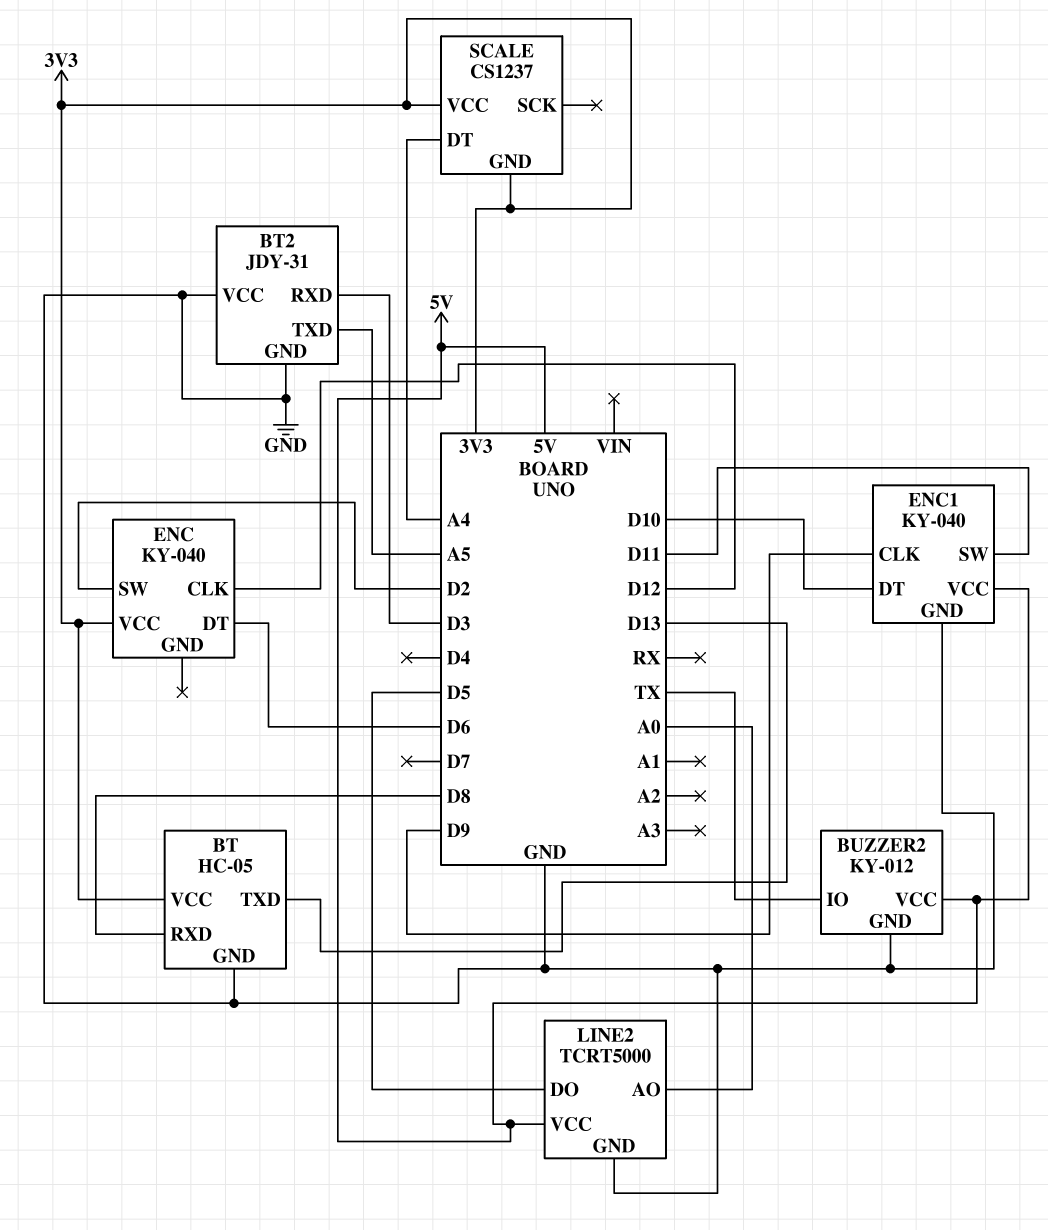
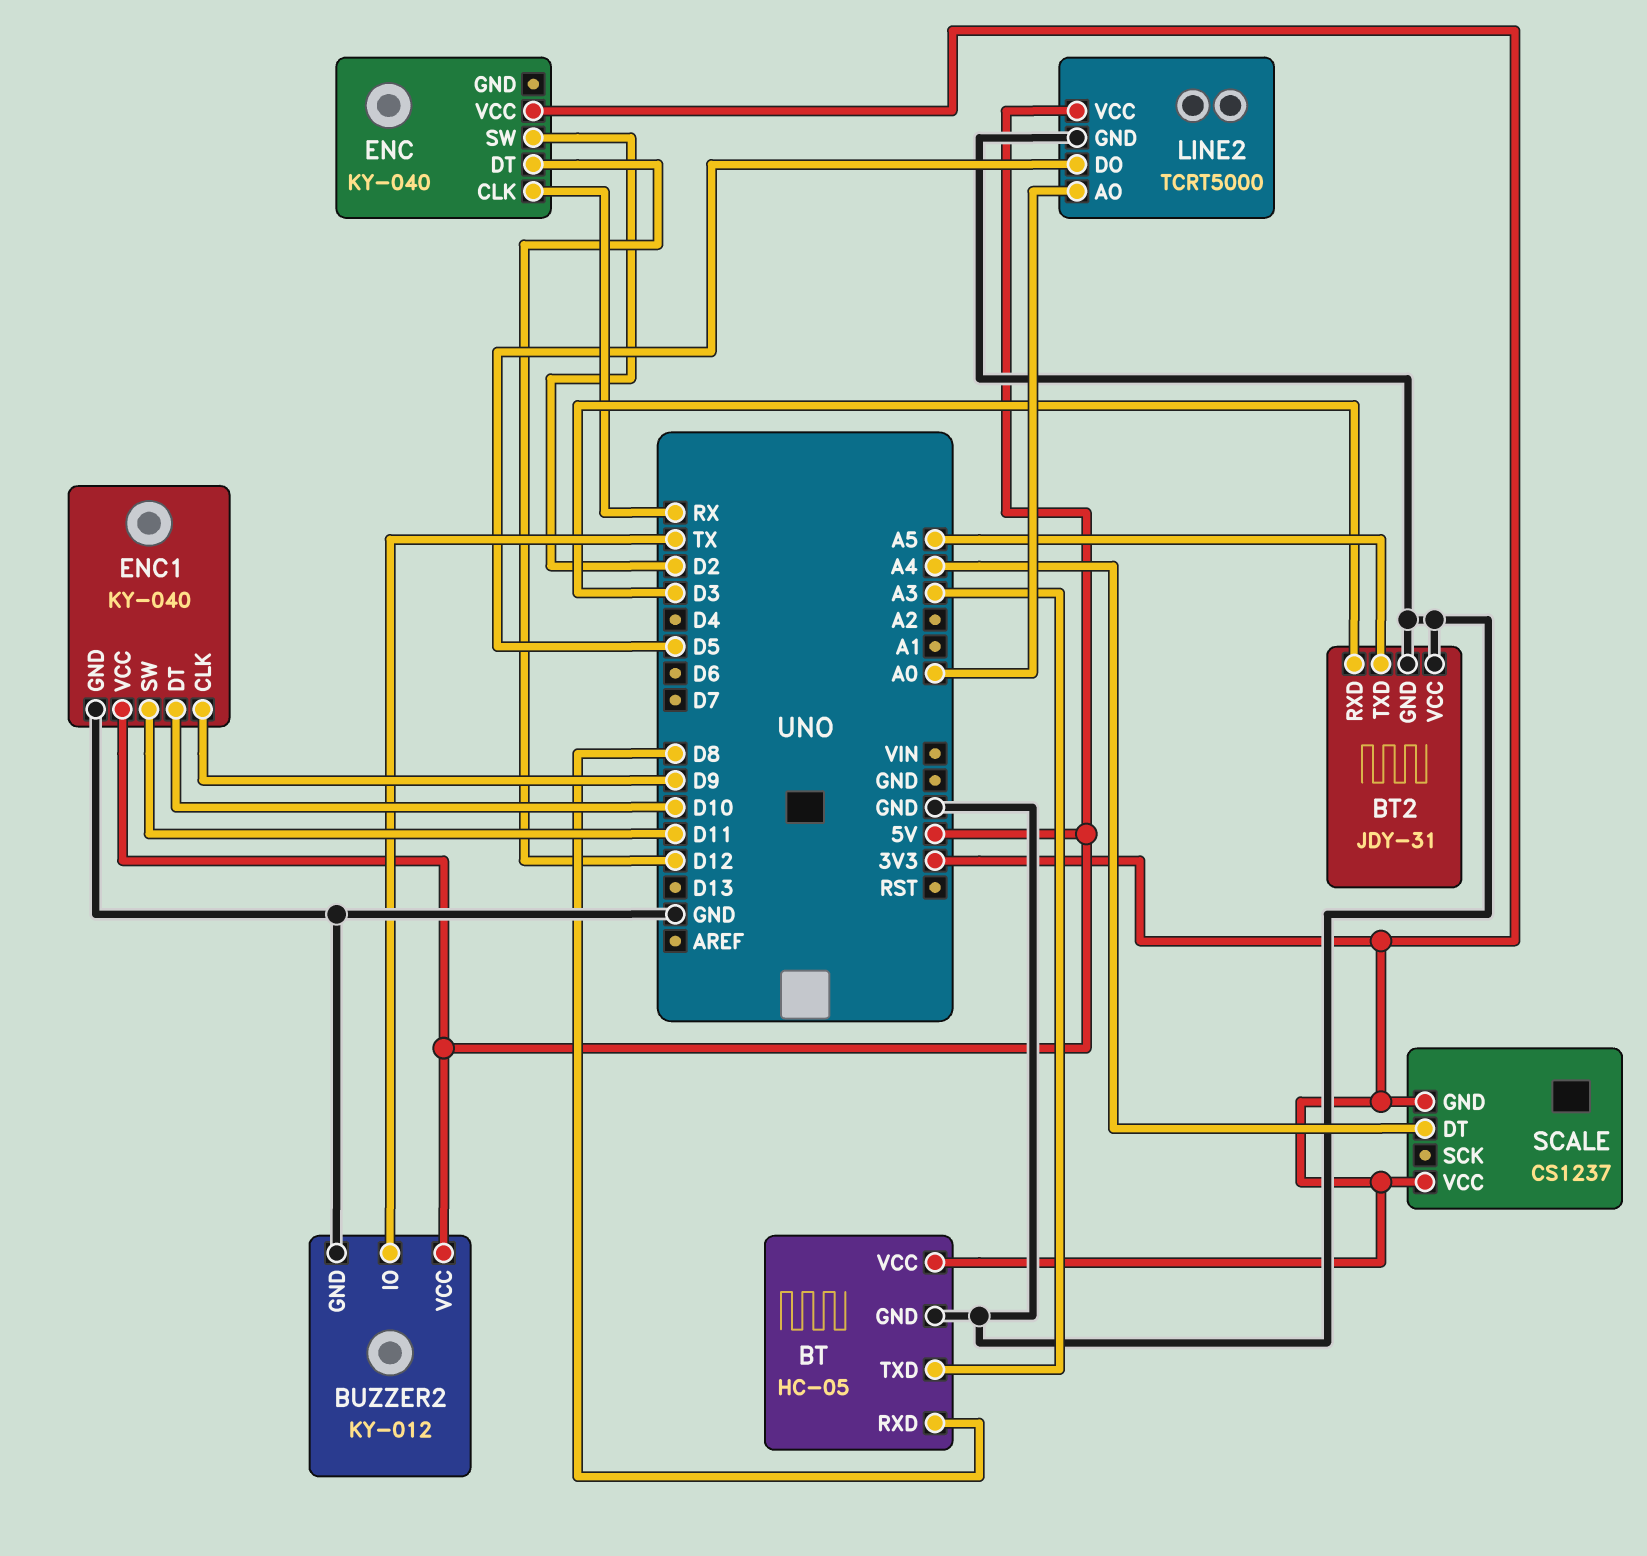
BT pin TXD: D13 -> A3
ENC pin CLK: D12 -> RX
ENC pin DT: D6 -> D12

